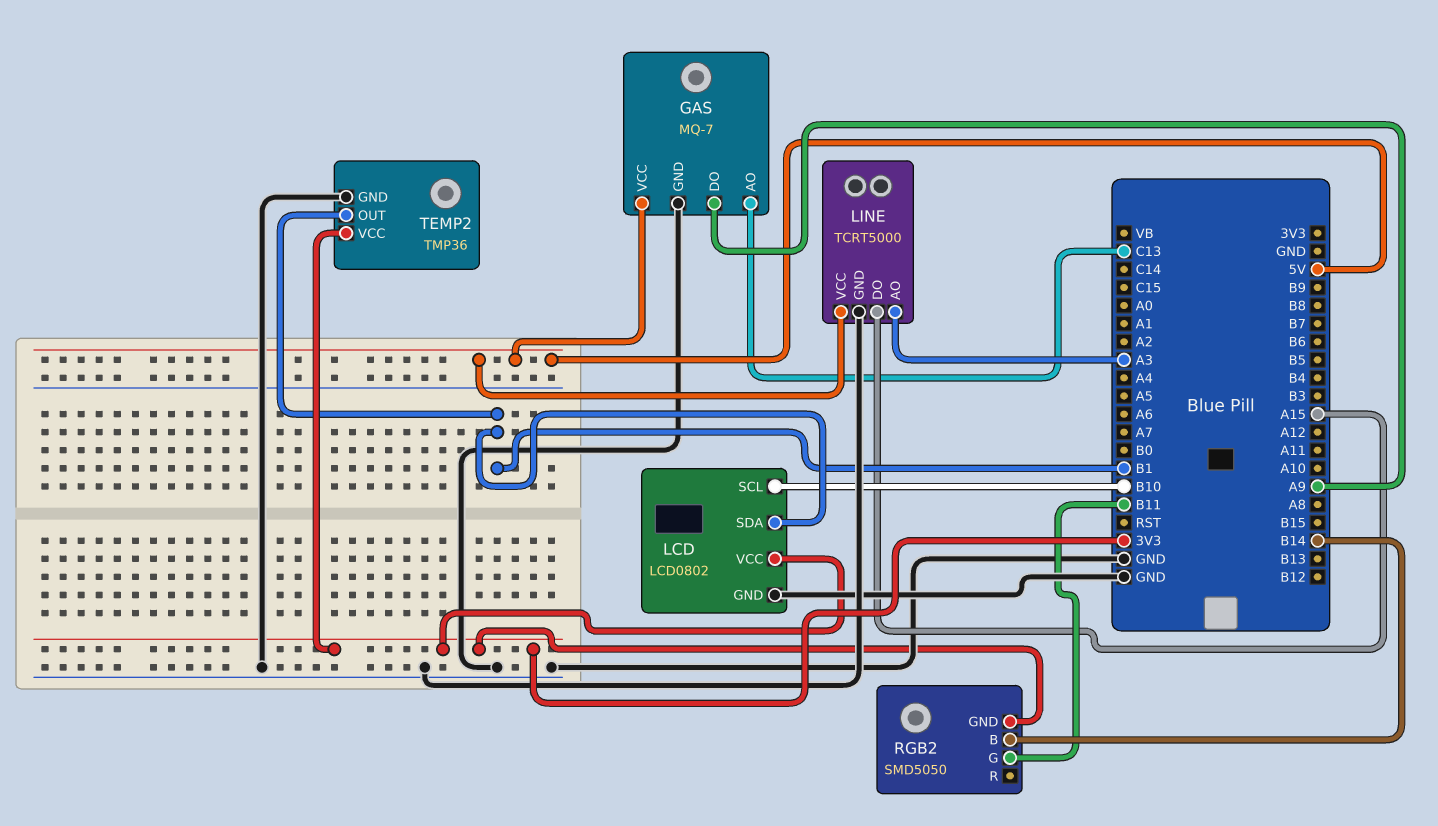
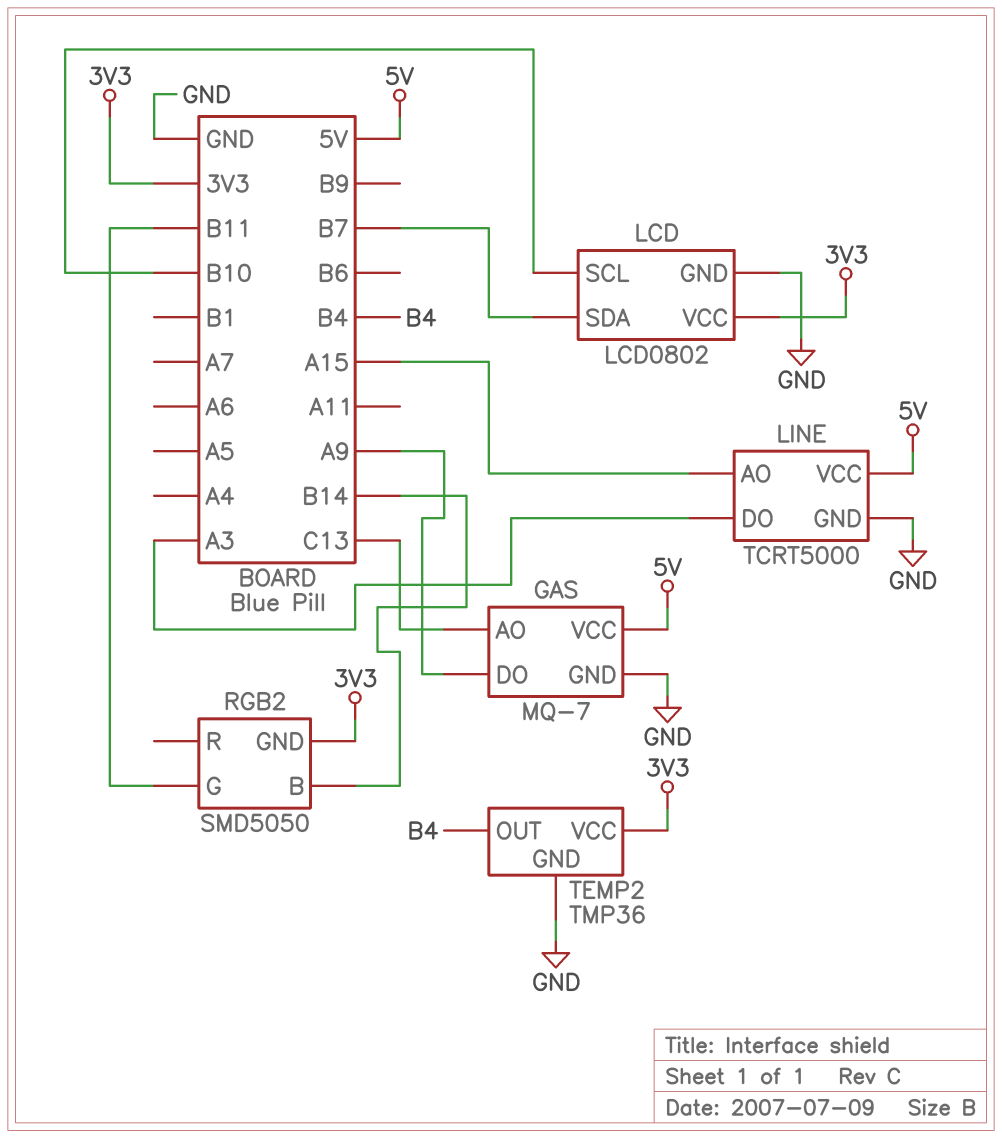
LCD pin SDA: B1 -> B7
LINE pin AO: A3 -> A15
LINE pin DO: A15 -> A3
TEMP2 pin OUT: B1 -> B4

